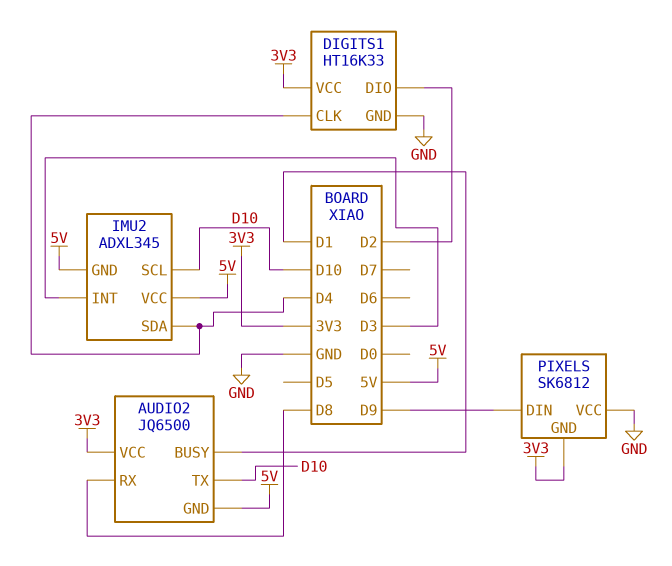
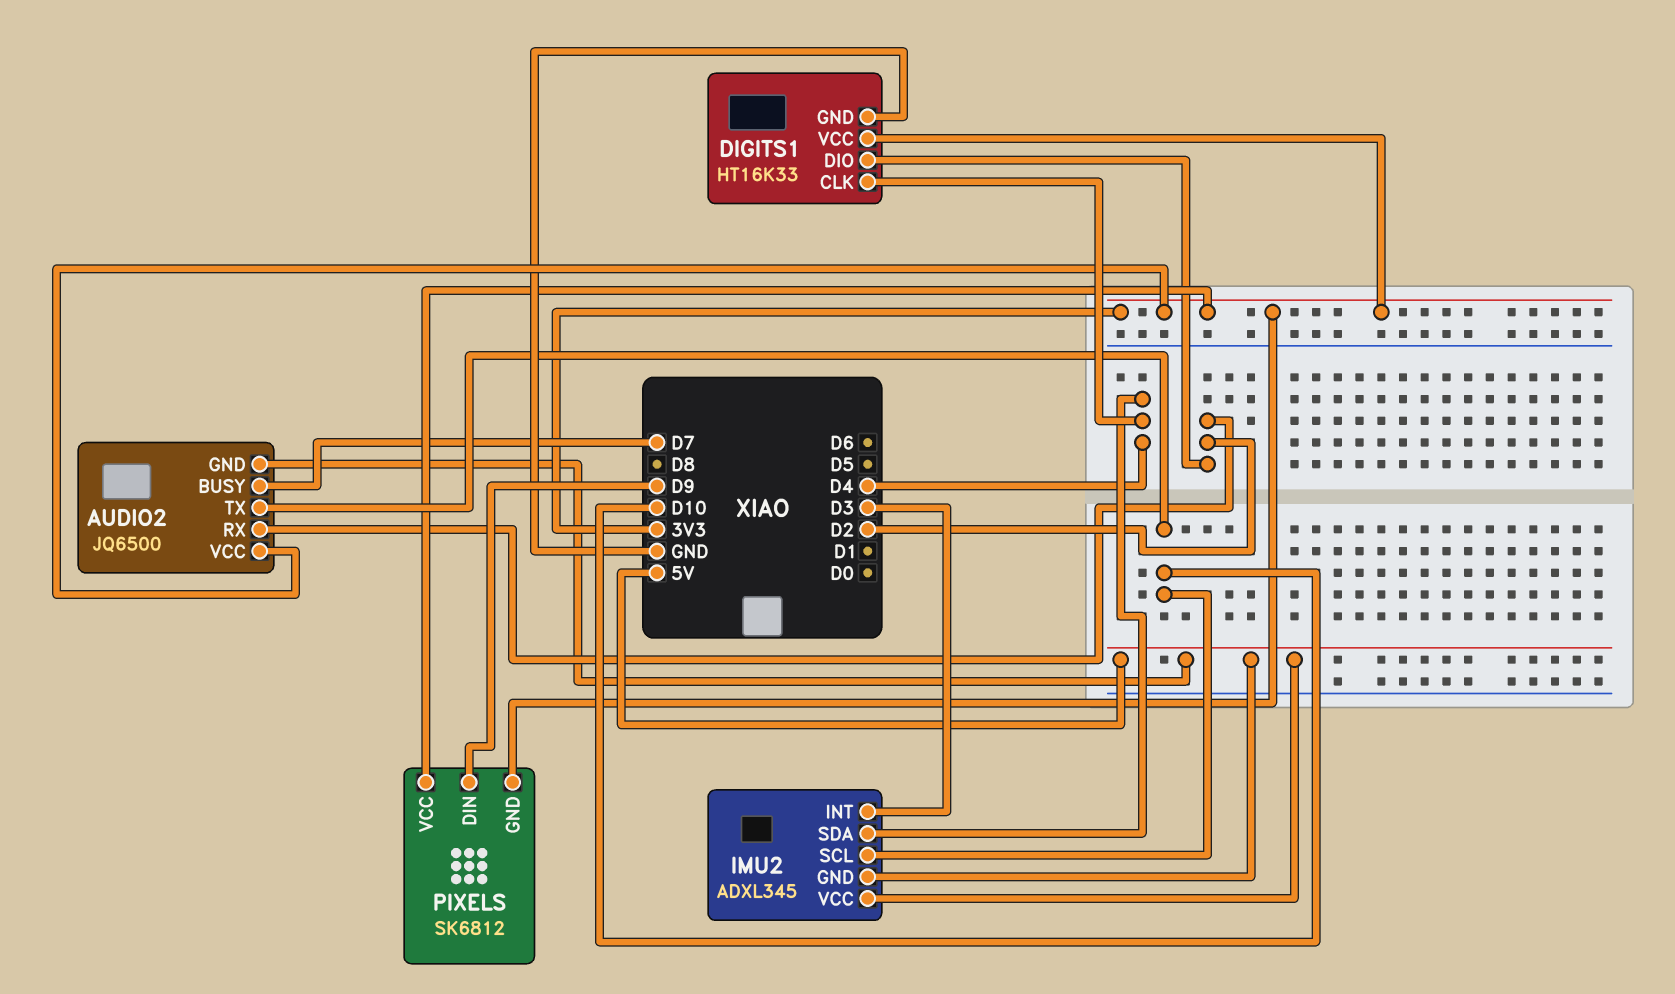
AUDIO2 pin BUSY: D1 -> D7
AUDIO2 pin RX: D8 -> D2
PIXELS pin VCC: GND -> 3V3

